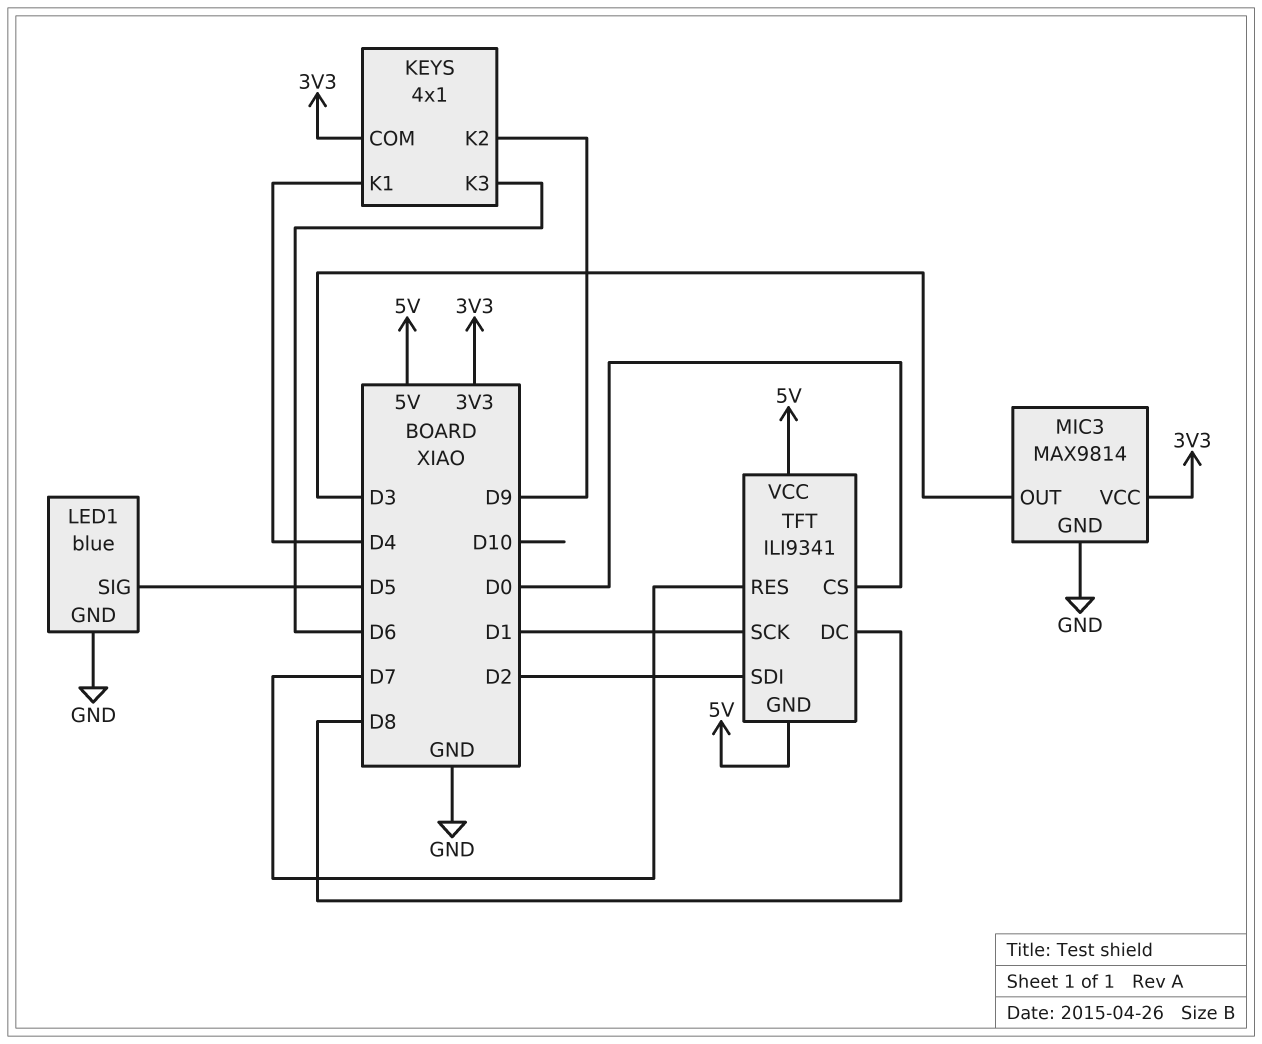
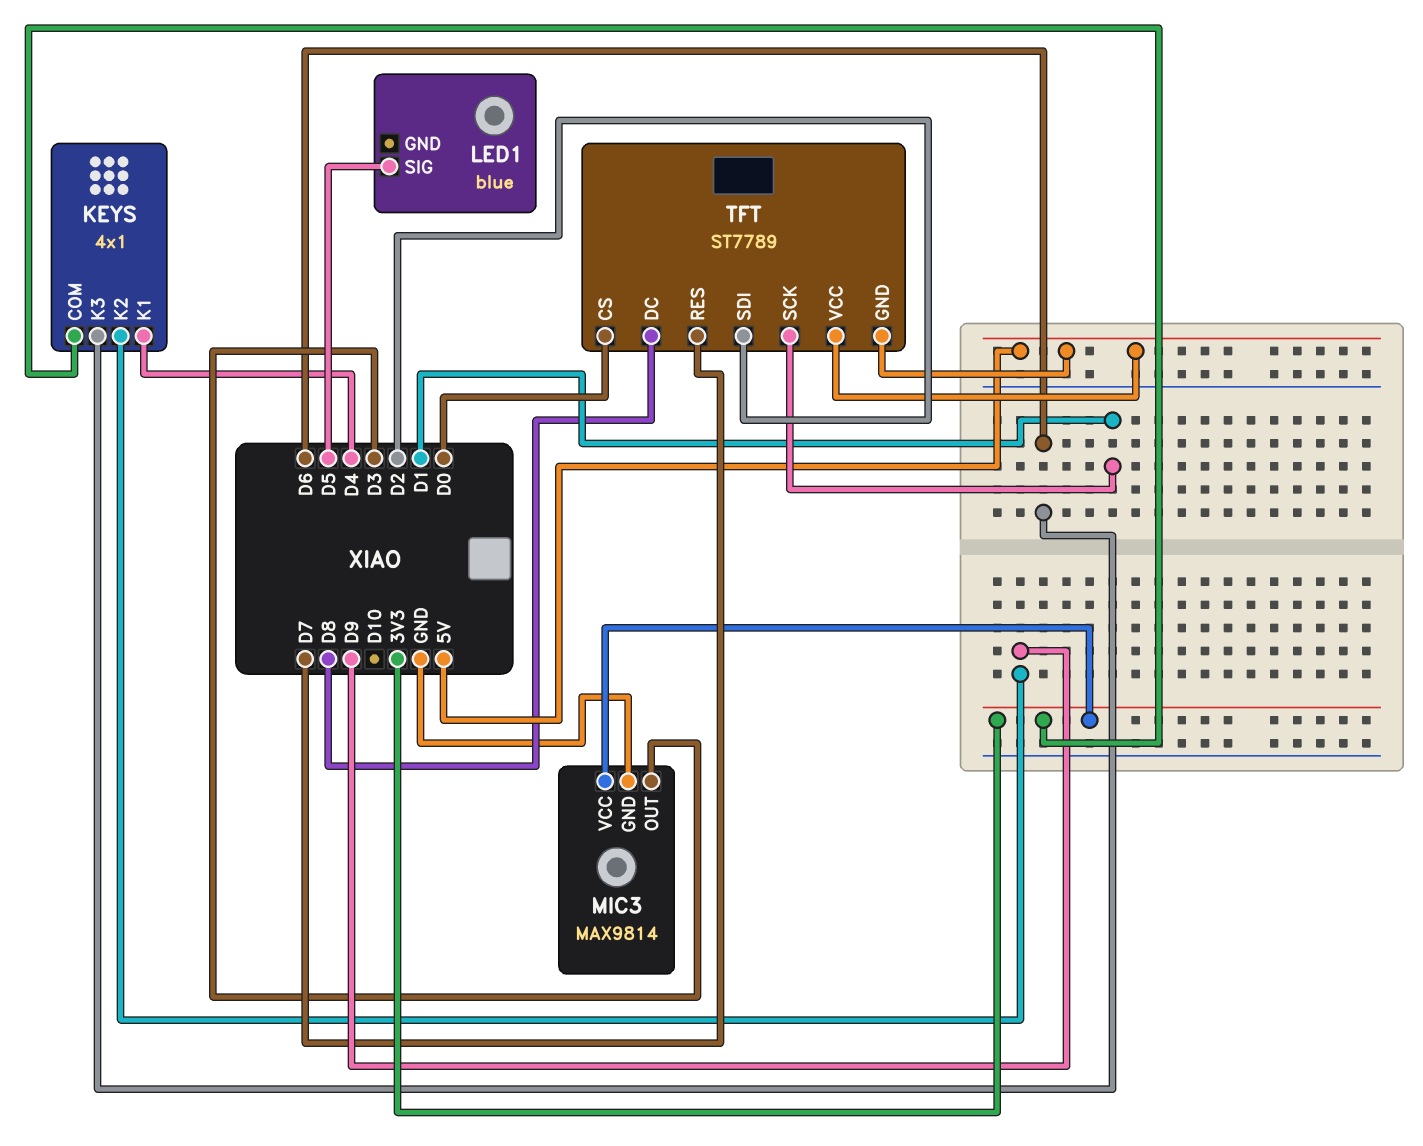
LED1 pin GND: GND -> none
TFT: ILI9341 -> ST7789

